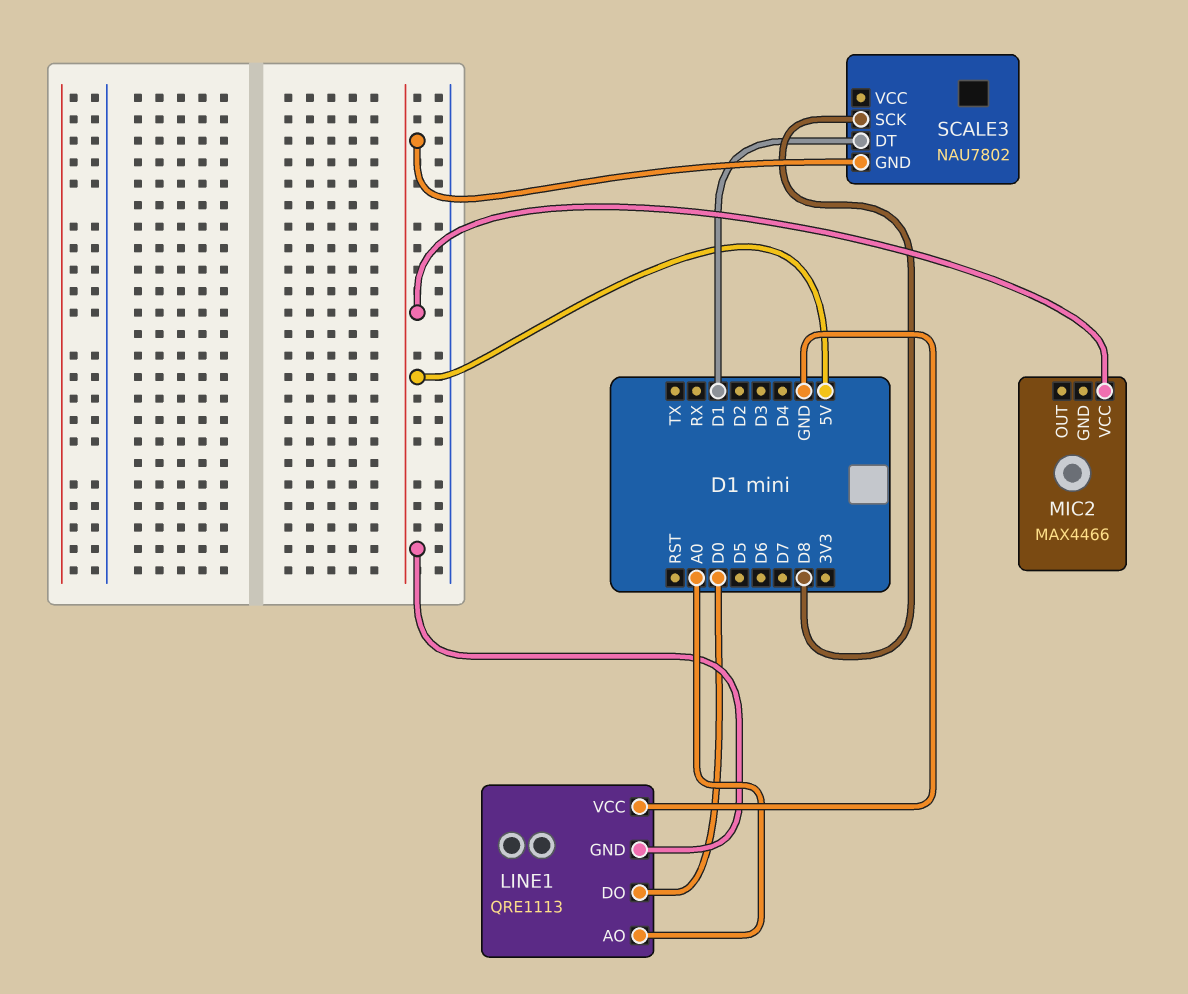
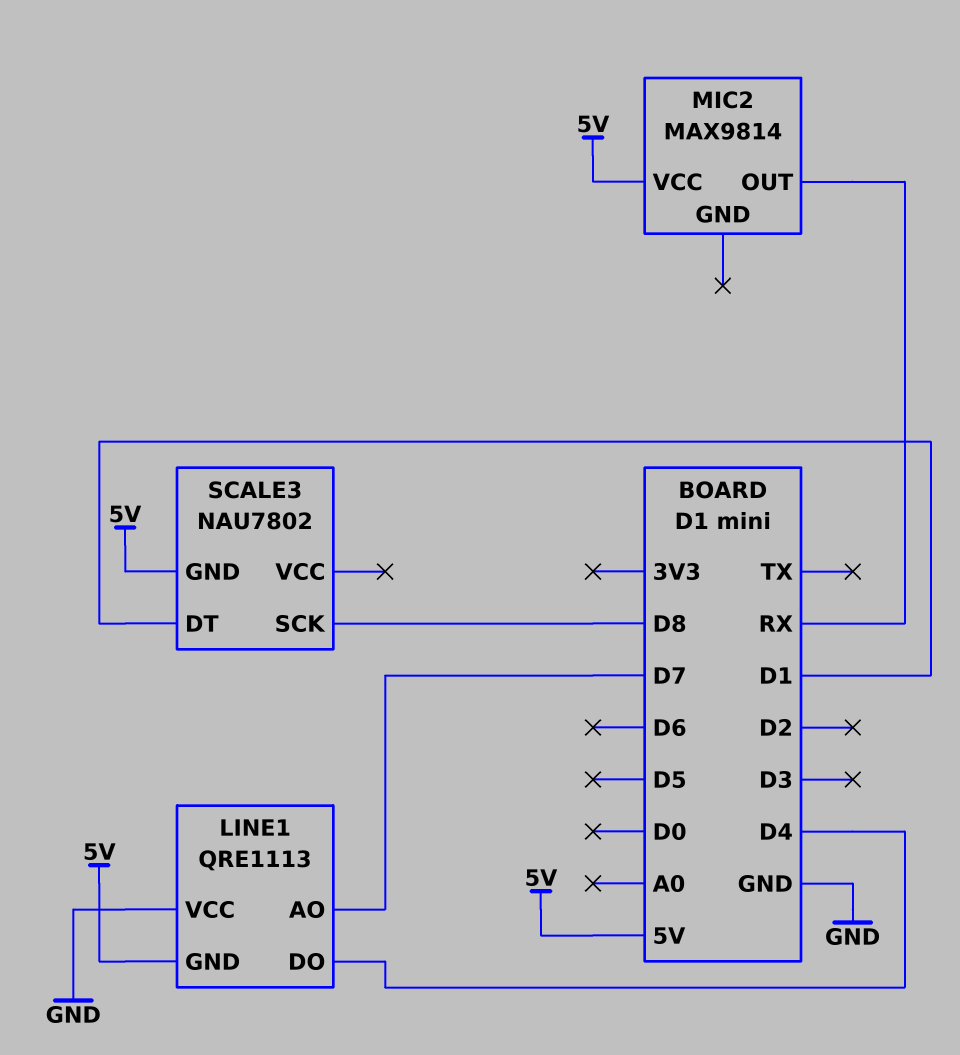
LINE1 pin AO: A0 -> D7
LINE1 pin DO: D0 -> D4
MIC2: MAX4466 -> MAX9814
MIC2 pin OUT: none -> RX

